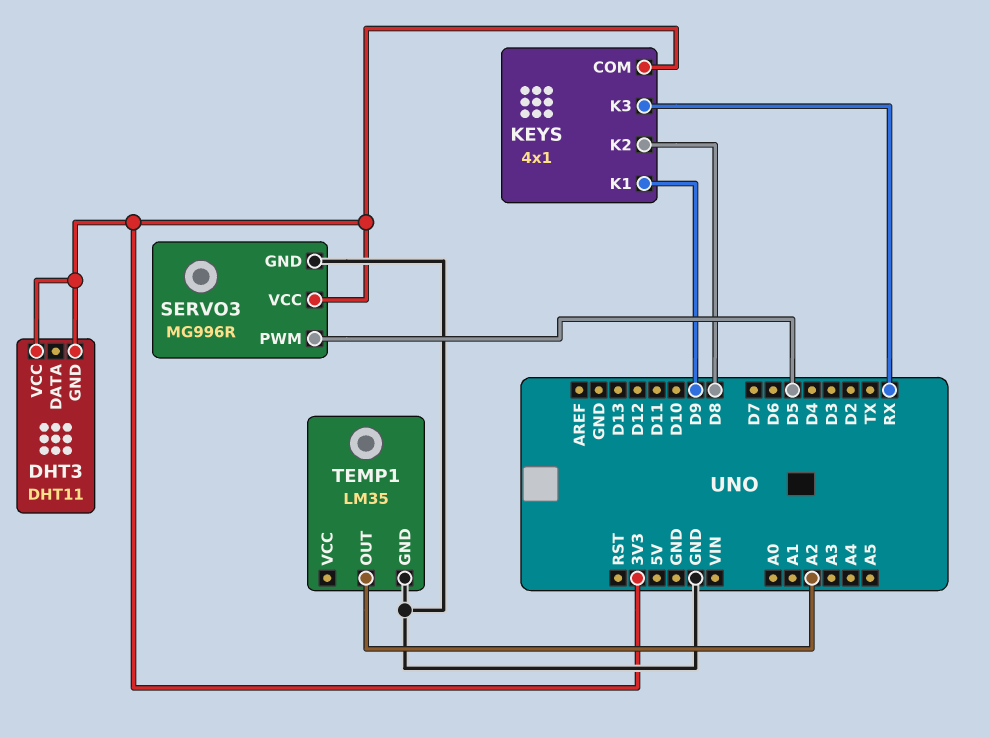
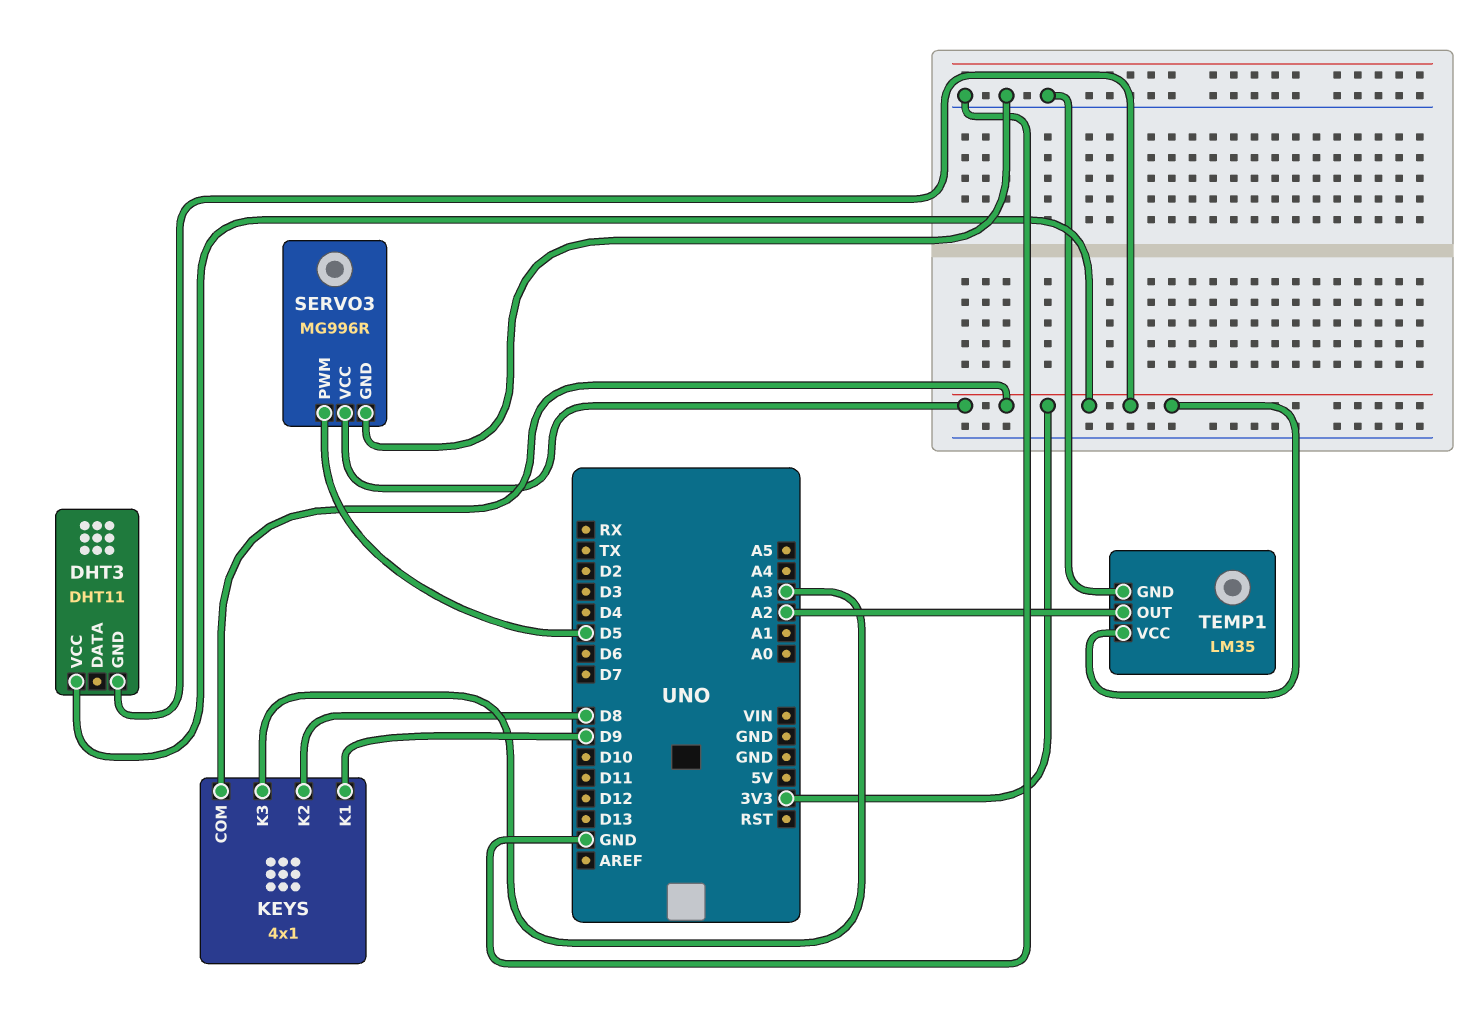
KEYS pin K3: RX -> A3
TEMP1 pin VCC: none -> 3V3

